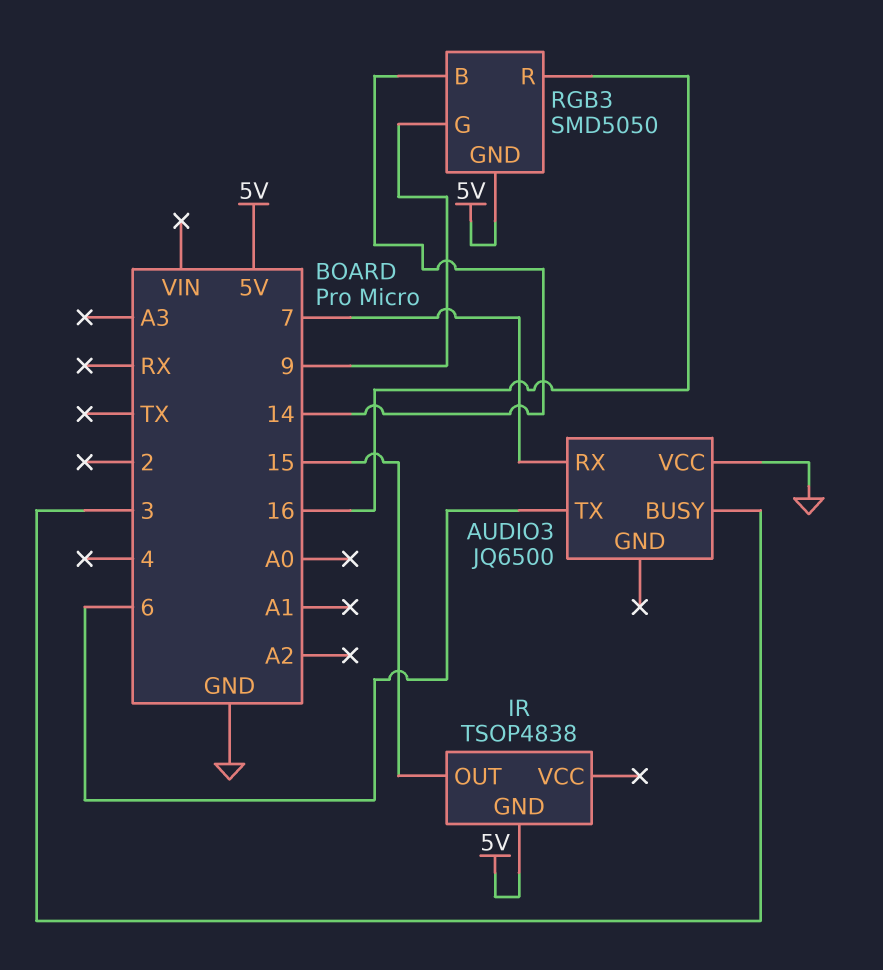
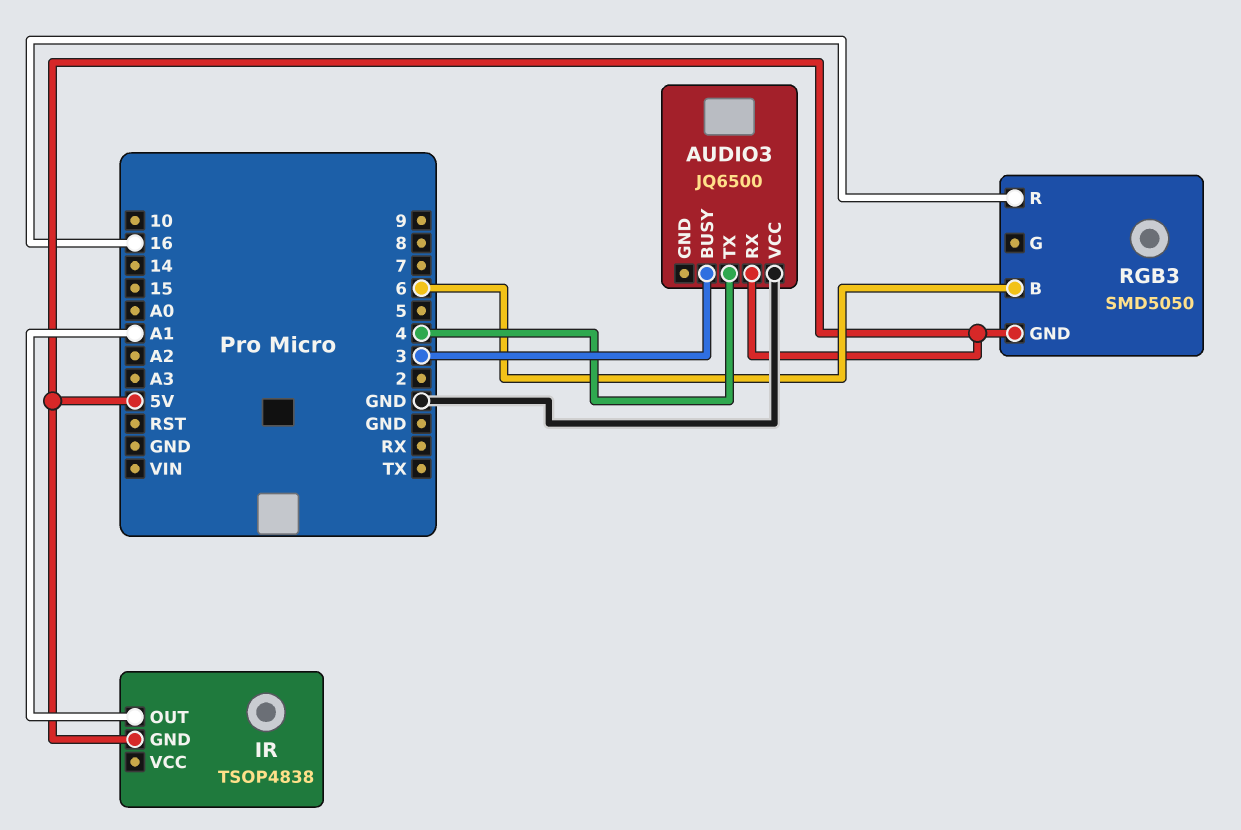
AUDIO3 pin RX: 7 -> 5V
AUDIO3 pin TX: 6 -> 4
IR pin OUT: 15 -> A1
RGB3 pin B: 14 -> 6
RGB3 pin G: 9 -> none

